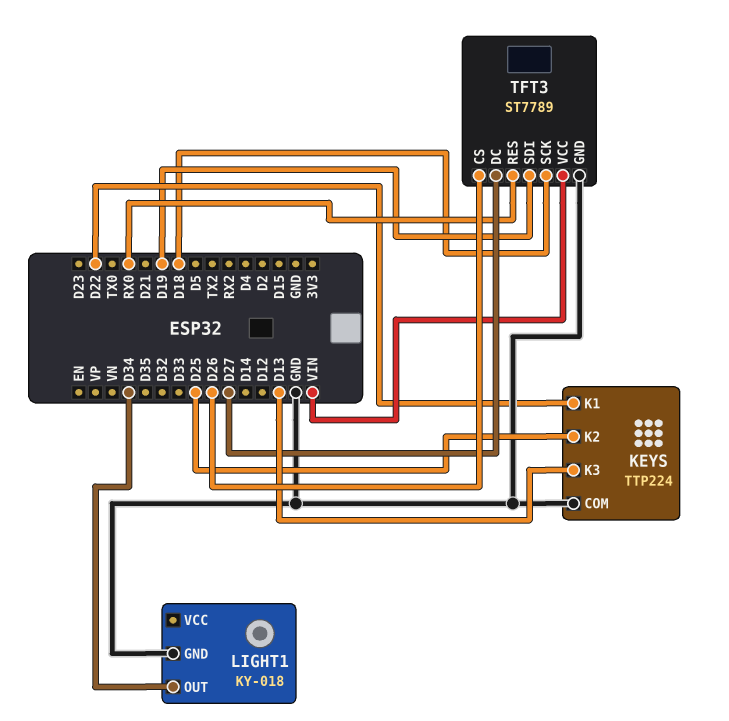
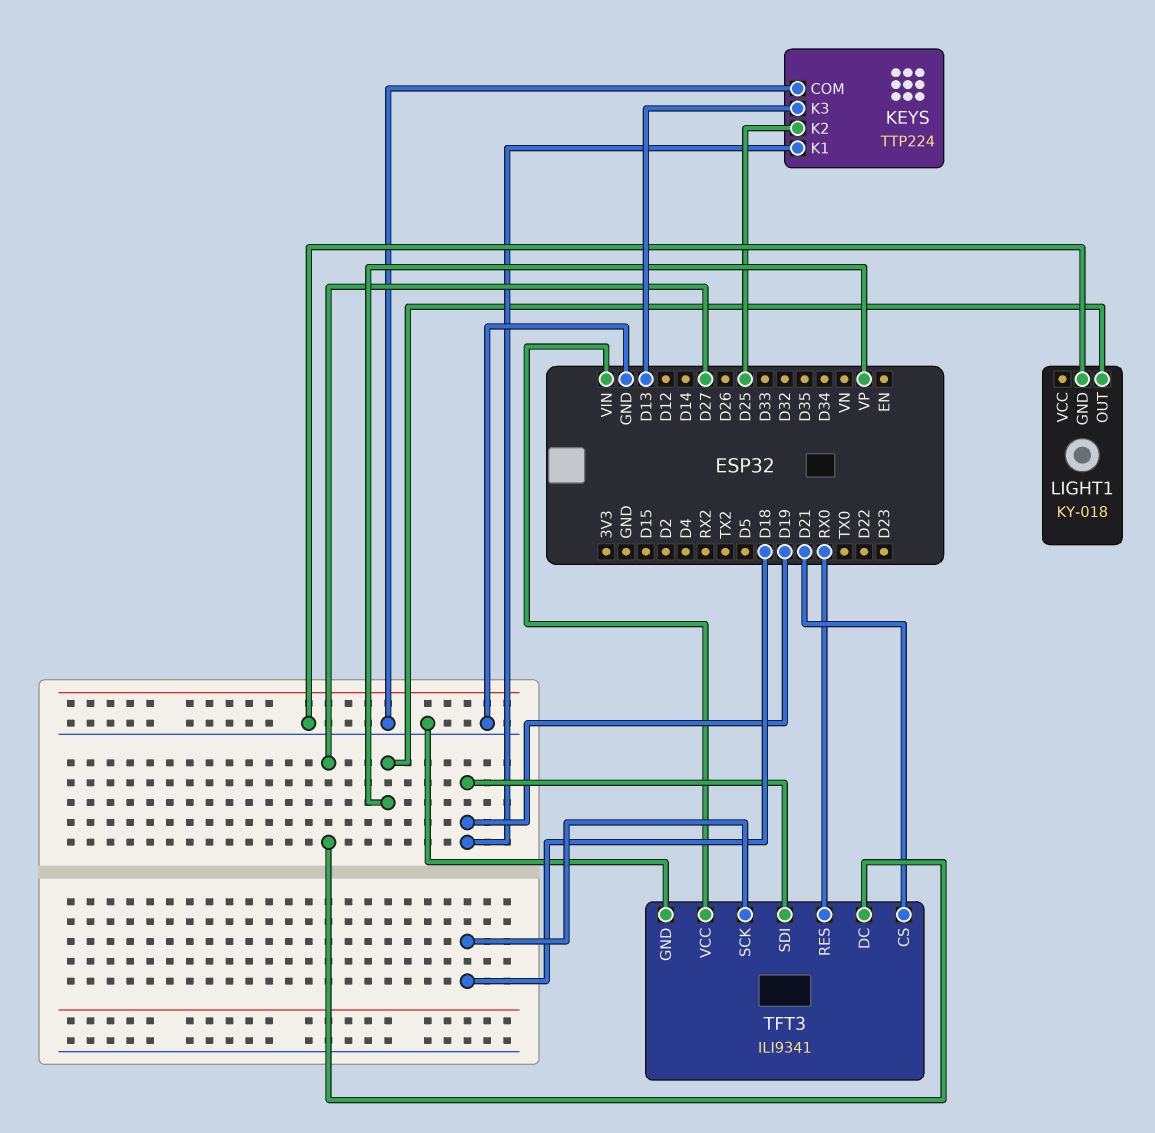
KEYS pin K1: D22 -> D19
LIGHT1 pin OUT: D34 -> VP
TFT3: ST7789 -> ILI9341
TFT3 pin CS: D26 -> D21

